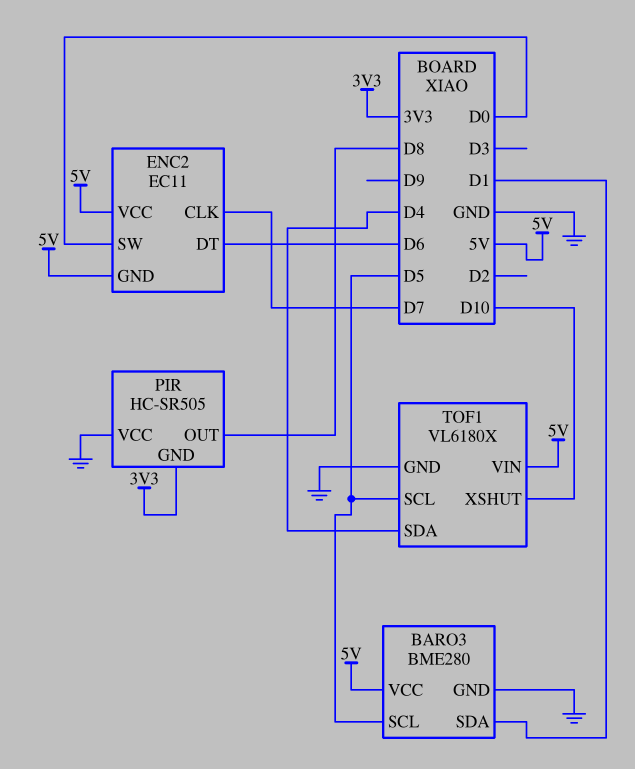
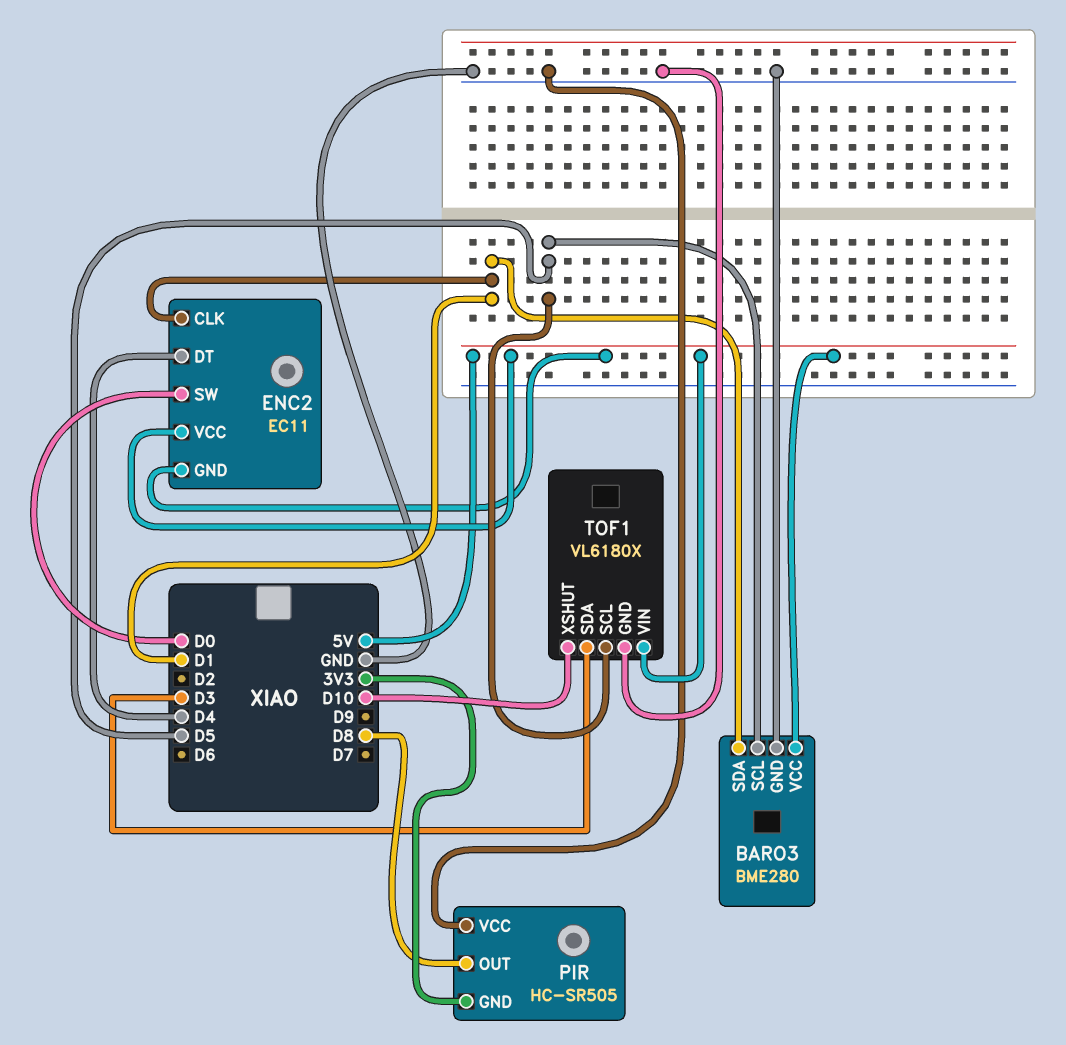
ENC2 pin CLK: D7 -> D1
ENC2 pin DT: D6 -> D4
TOF1 pin SDA: D4 -> D3

